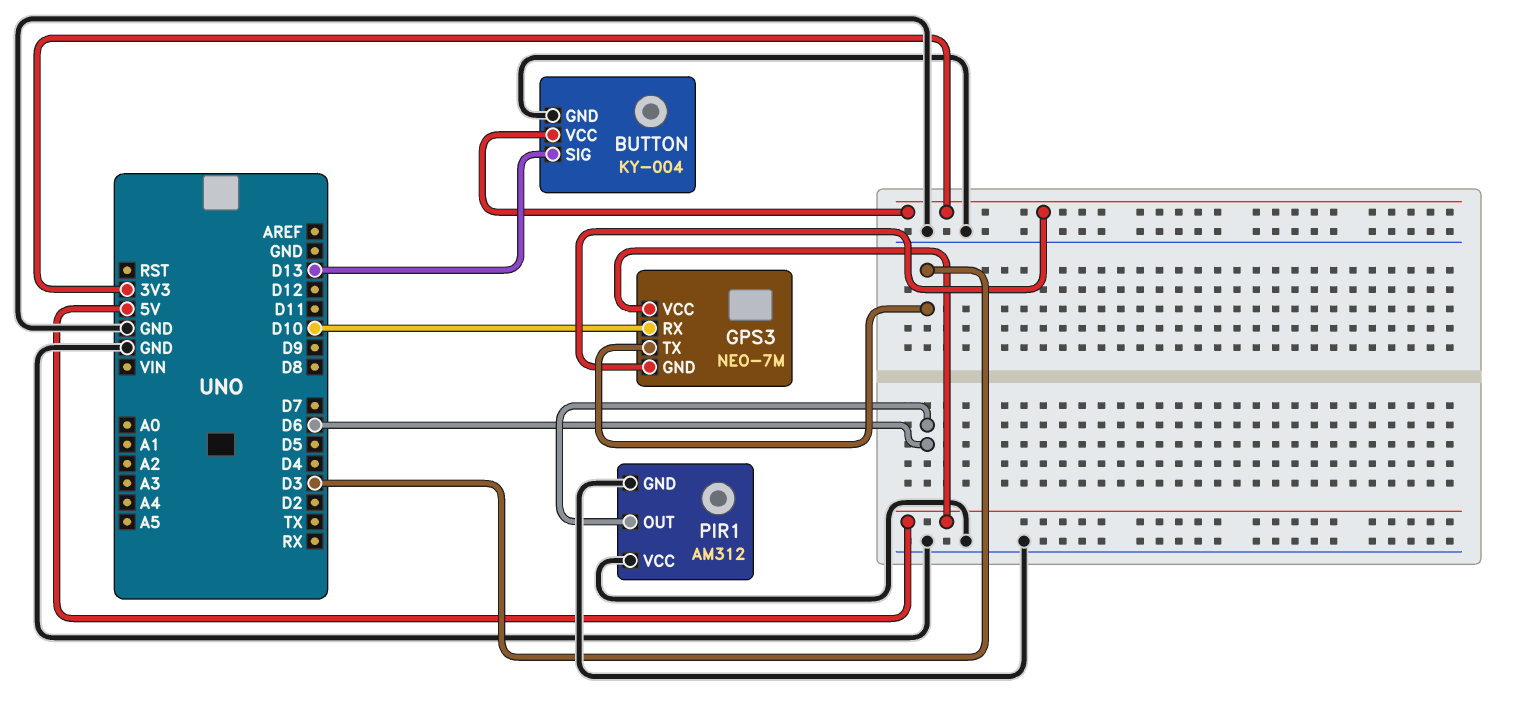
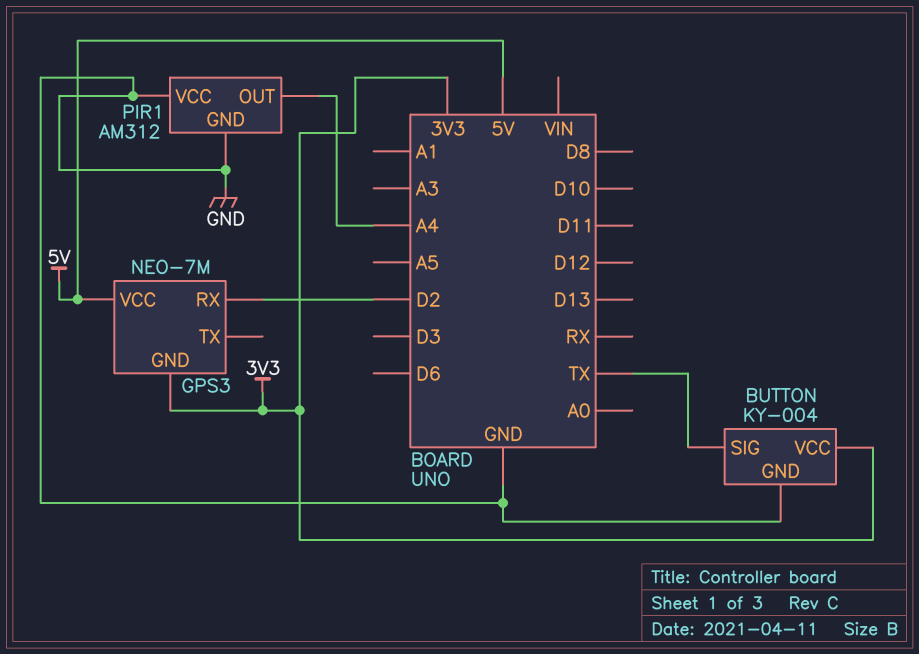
BUTTON pin SIG: D13 -> TX
GPS3 pin RX: D10 -> D2
GPS3 pin TX: D3 -> none
PIR1 pin OUT: D6 -> A4

